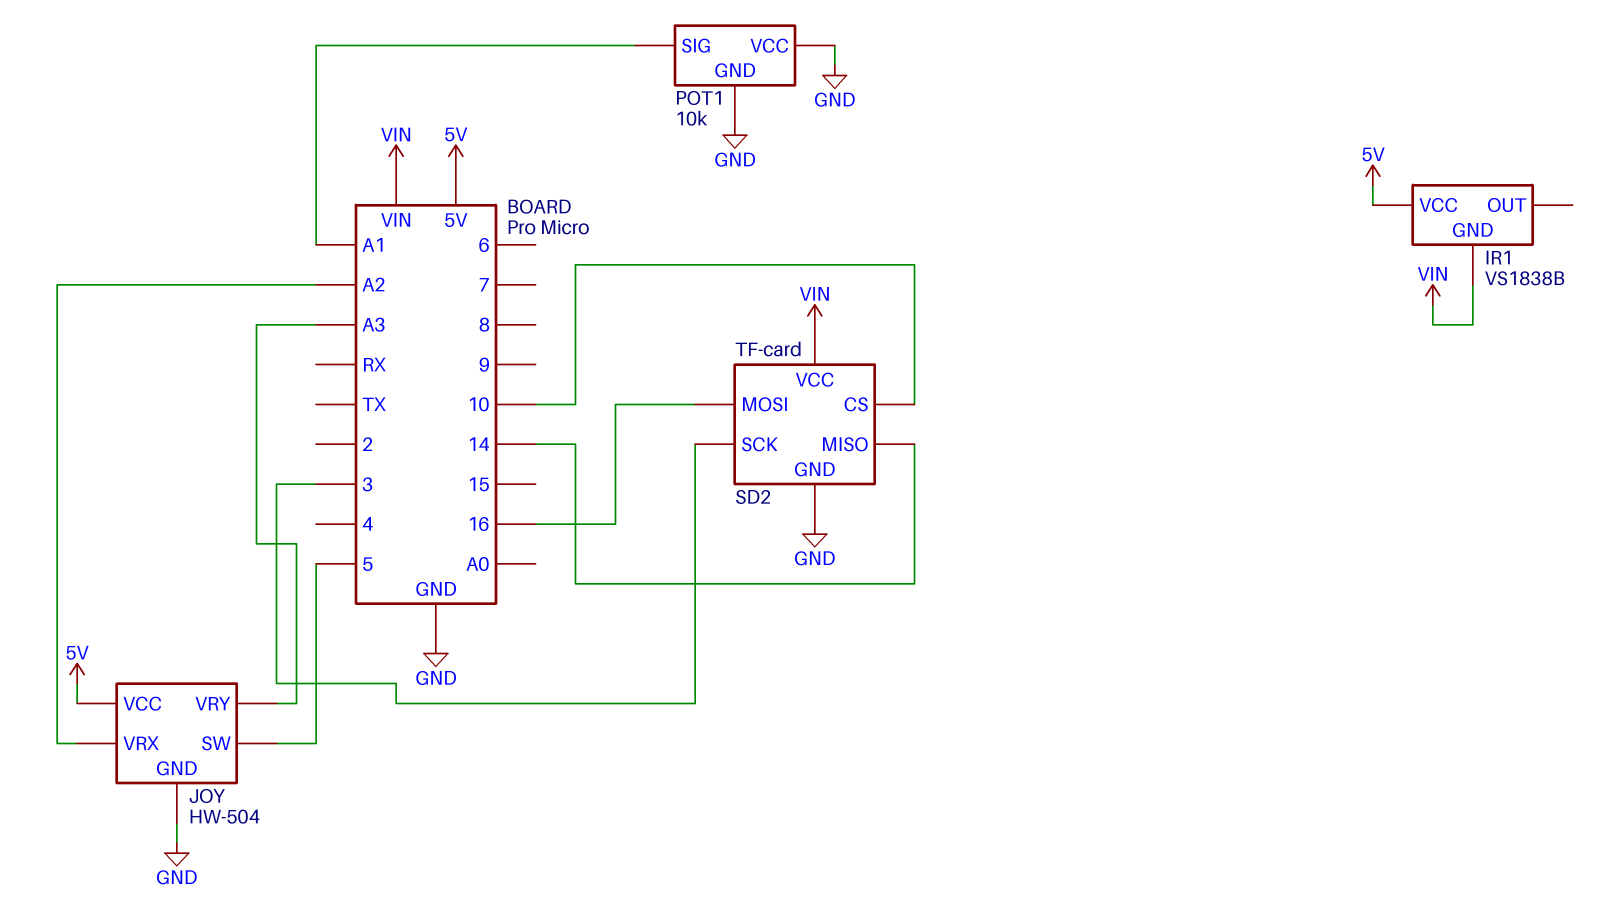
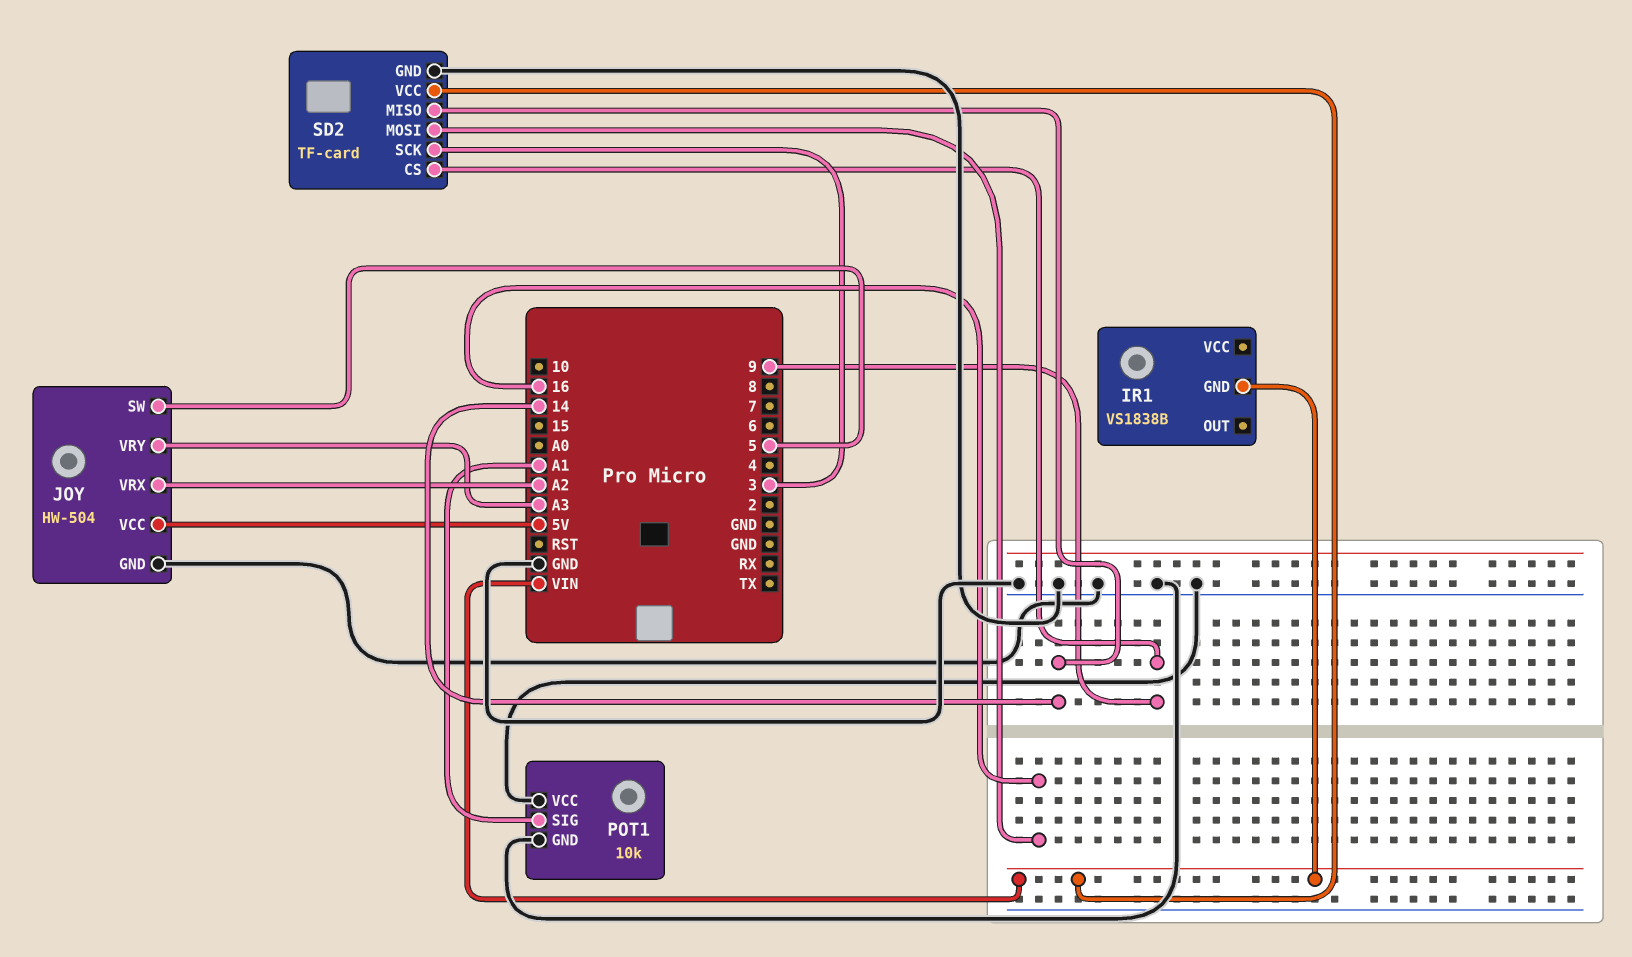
IR1 pin VCC: 5V -> none
SD2 pin CS: 10 -> 9

